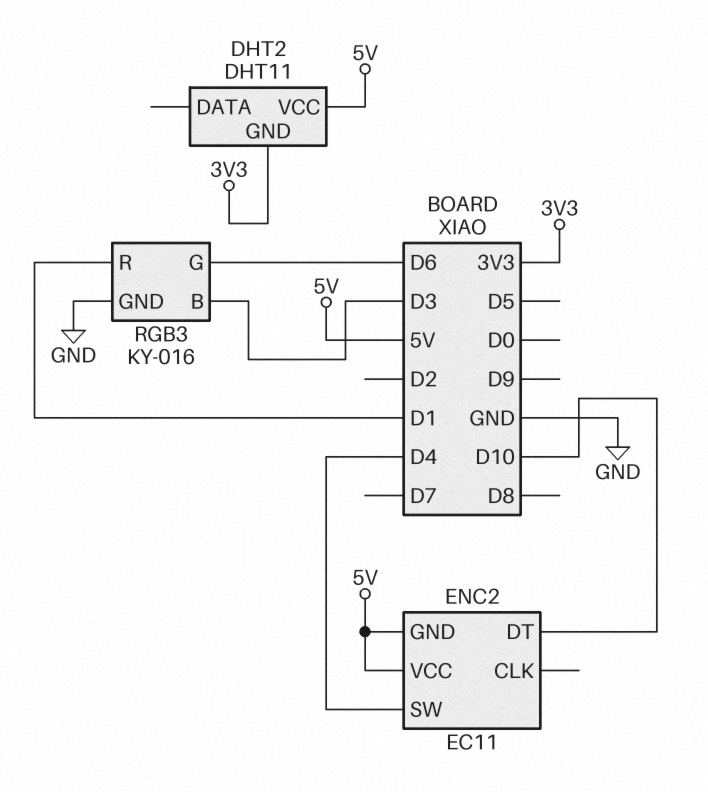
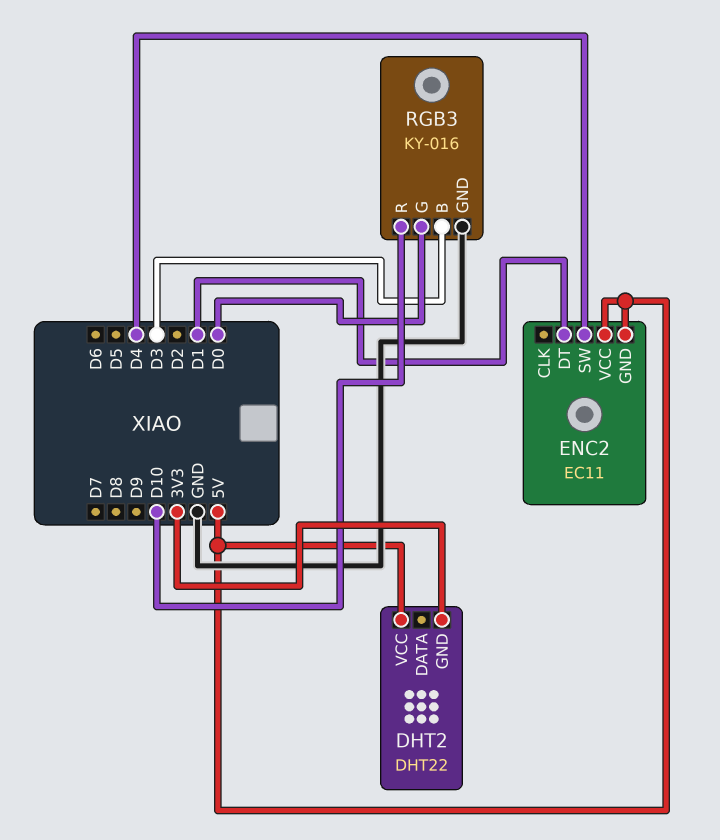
DHT2: DHT11 -> DHT22
ENC2 pin DT: D10 -> D1
RGB3 pin G: D6 -> D0
RGB3 pin R: D1 -> D10

